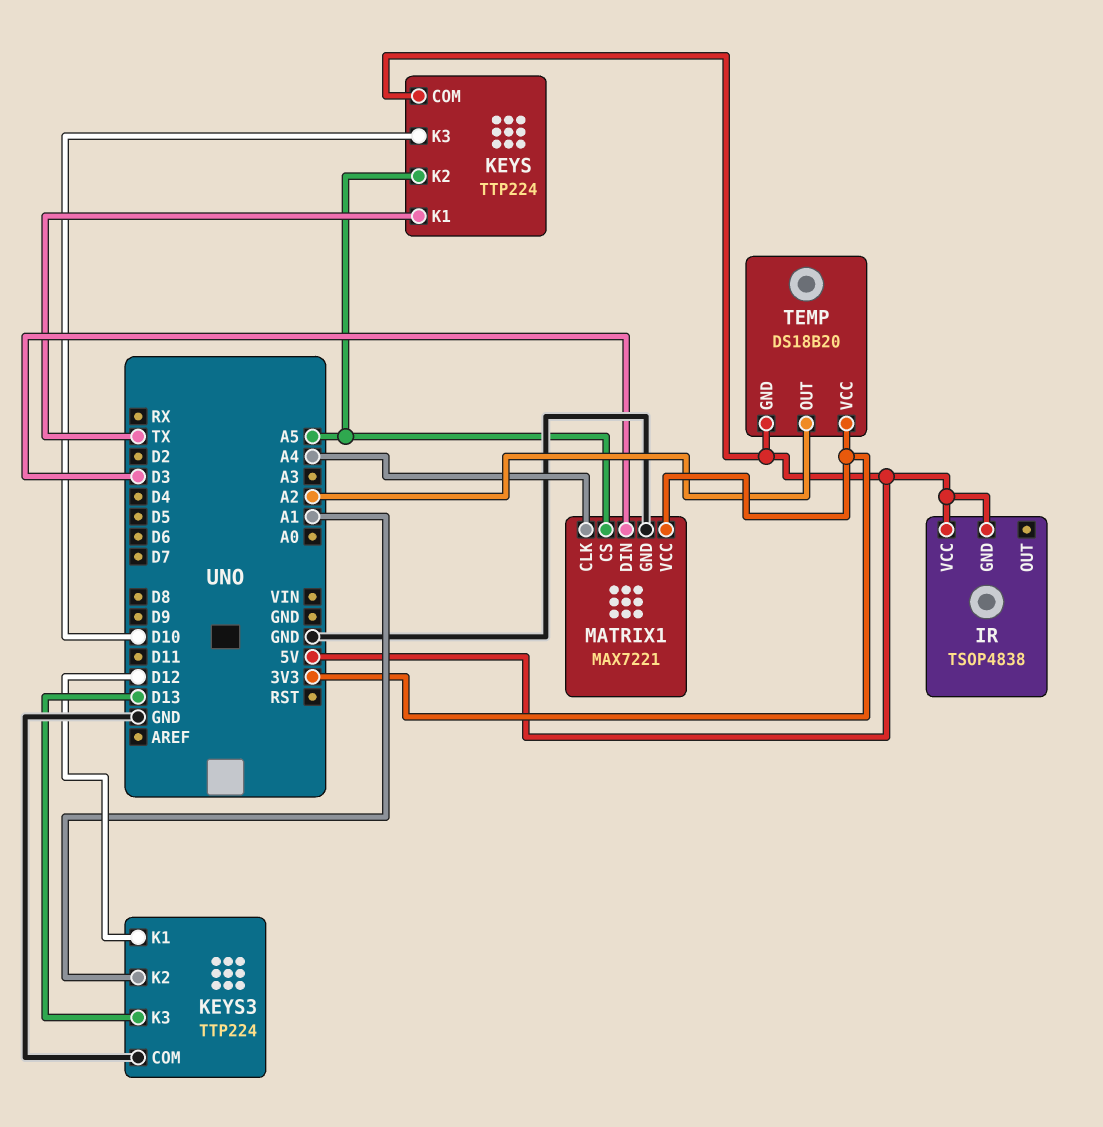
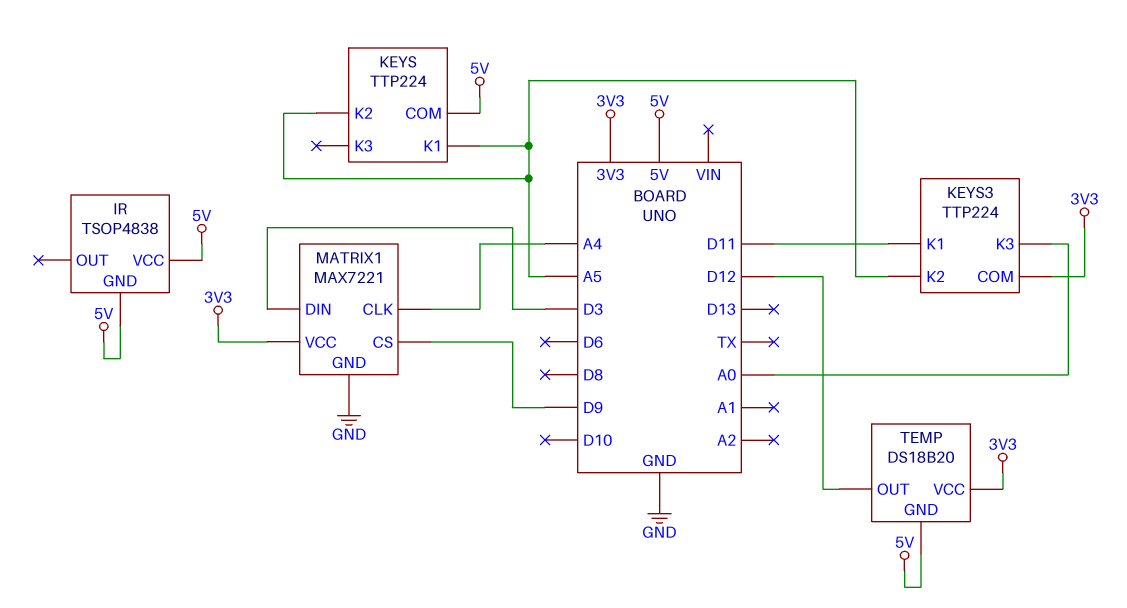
KEYS pin K1: TX -> A5
KEYS pin K3: D10 -> none
KEYS3 pin COM: GND -> 3V3
KEYS3 pin K1: D12 -> D11
KEYS3 pin K2: A1 -> A5
KEYS3 pin K3: D13 -> A0
MATRIX1 pin CS: A5 -> D9
TEMP pin OUT: A2 -> D12

